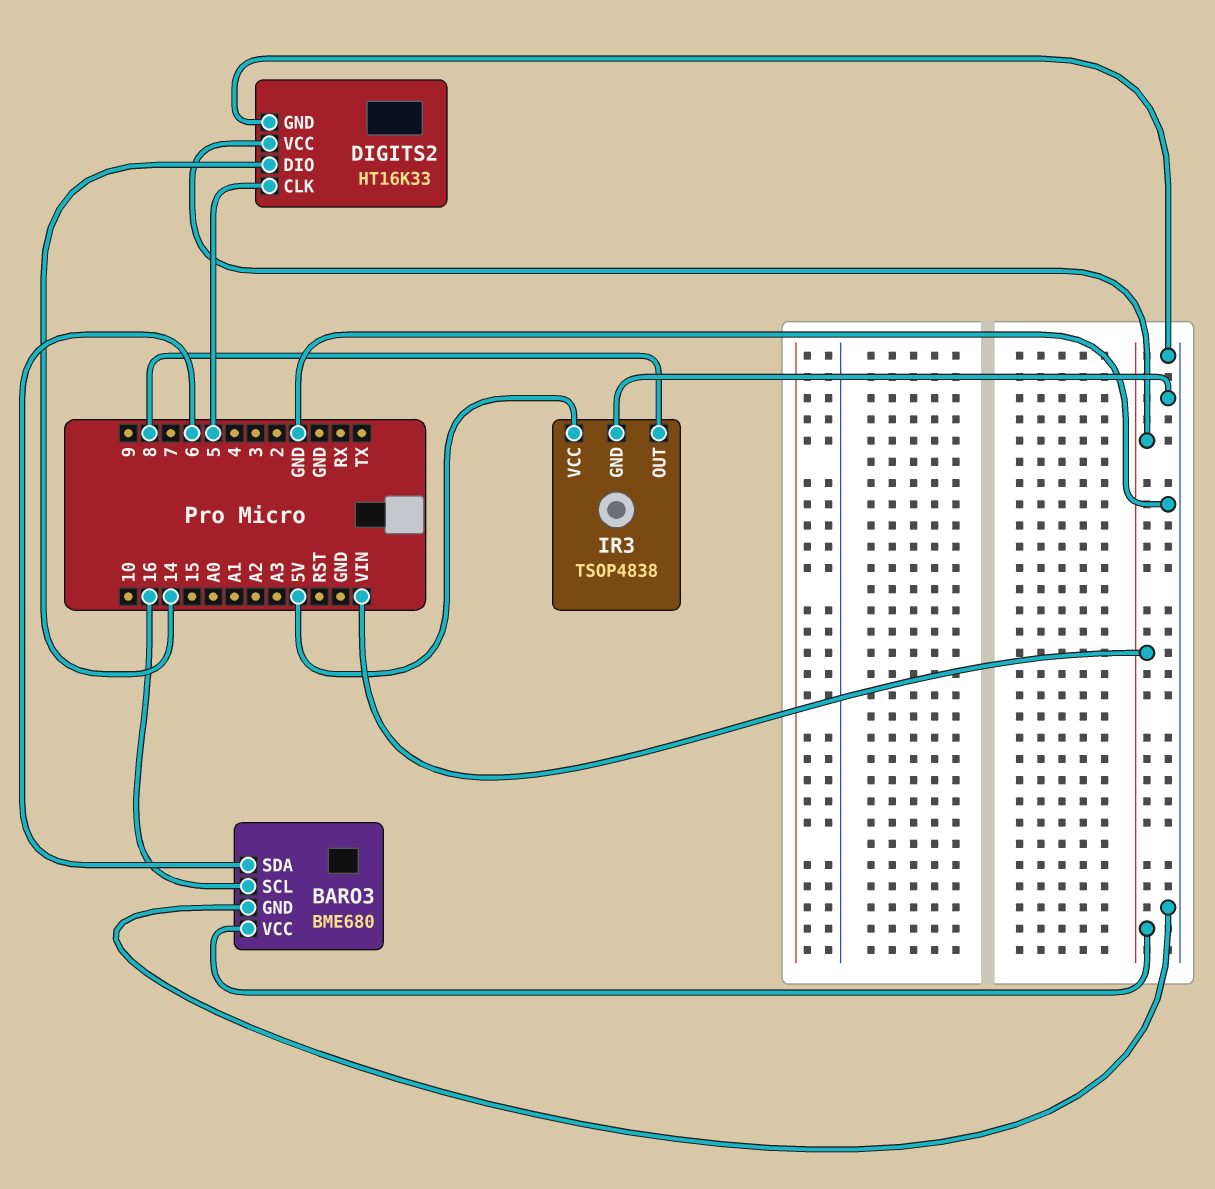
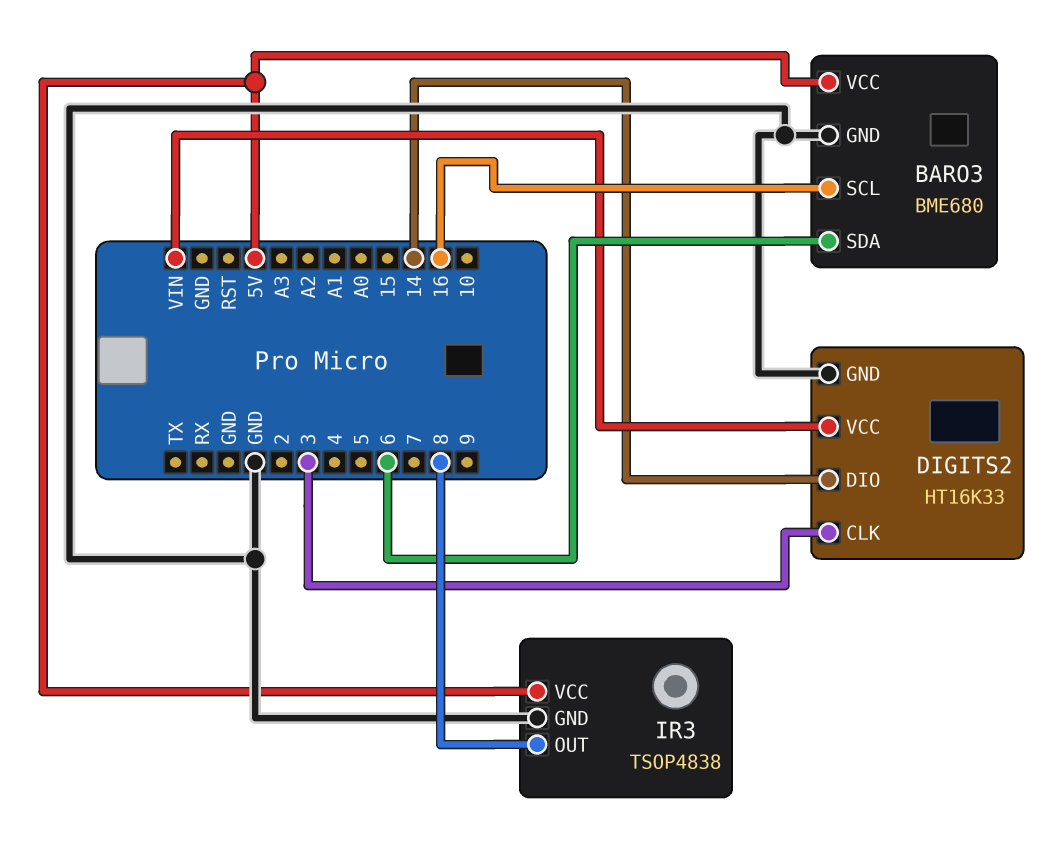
BARO3 pin VCC: VIN -> 5V
DIGITS2 pin CLK: 5 -> 3

